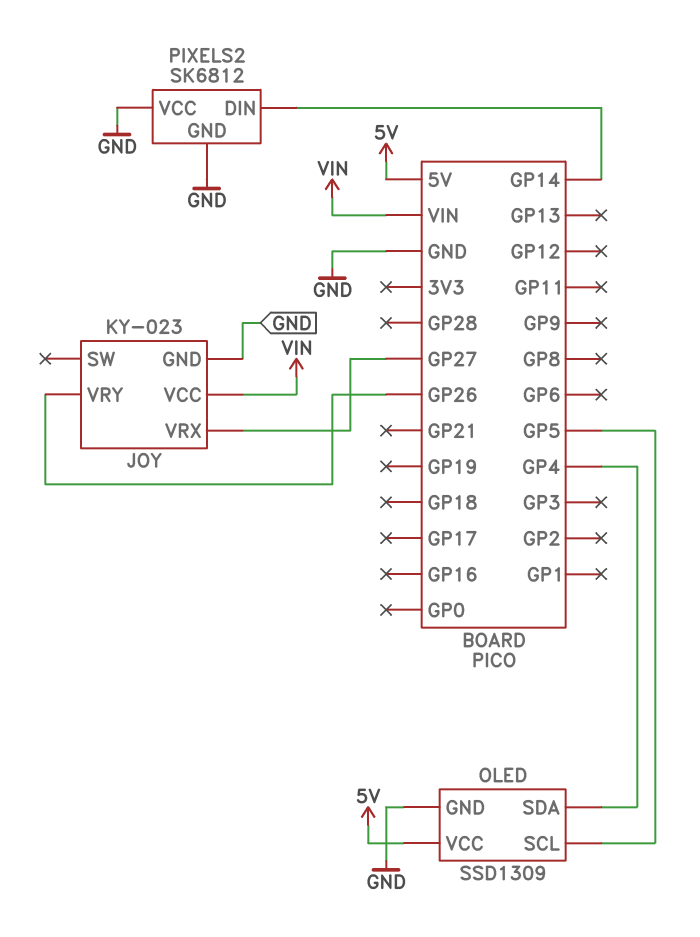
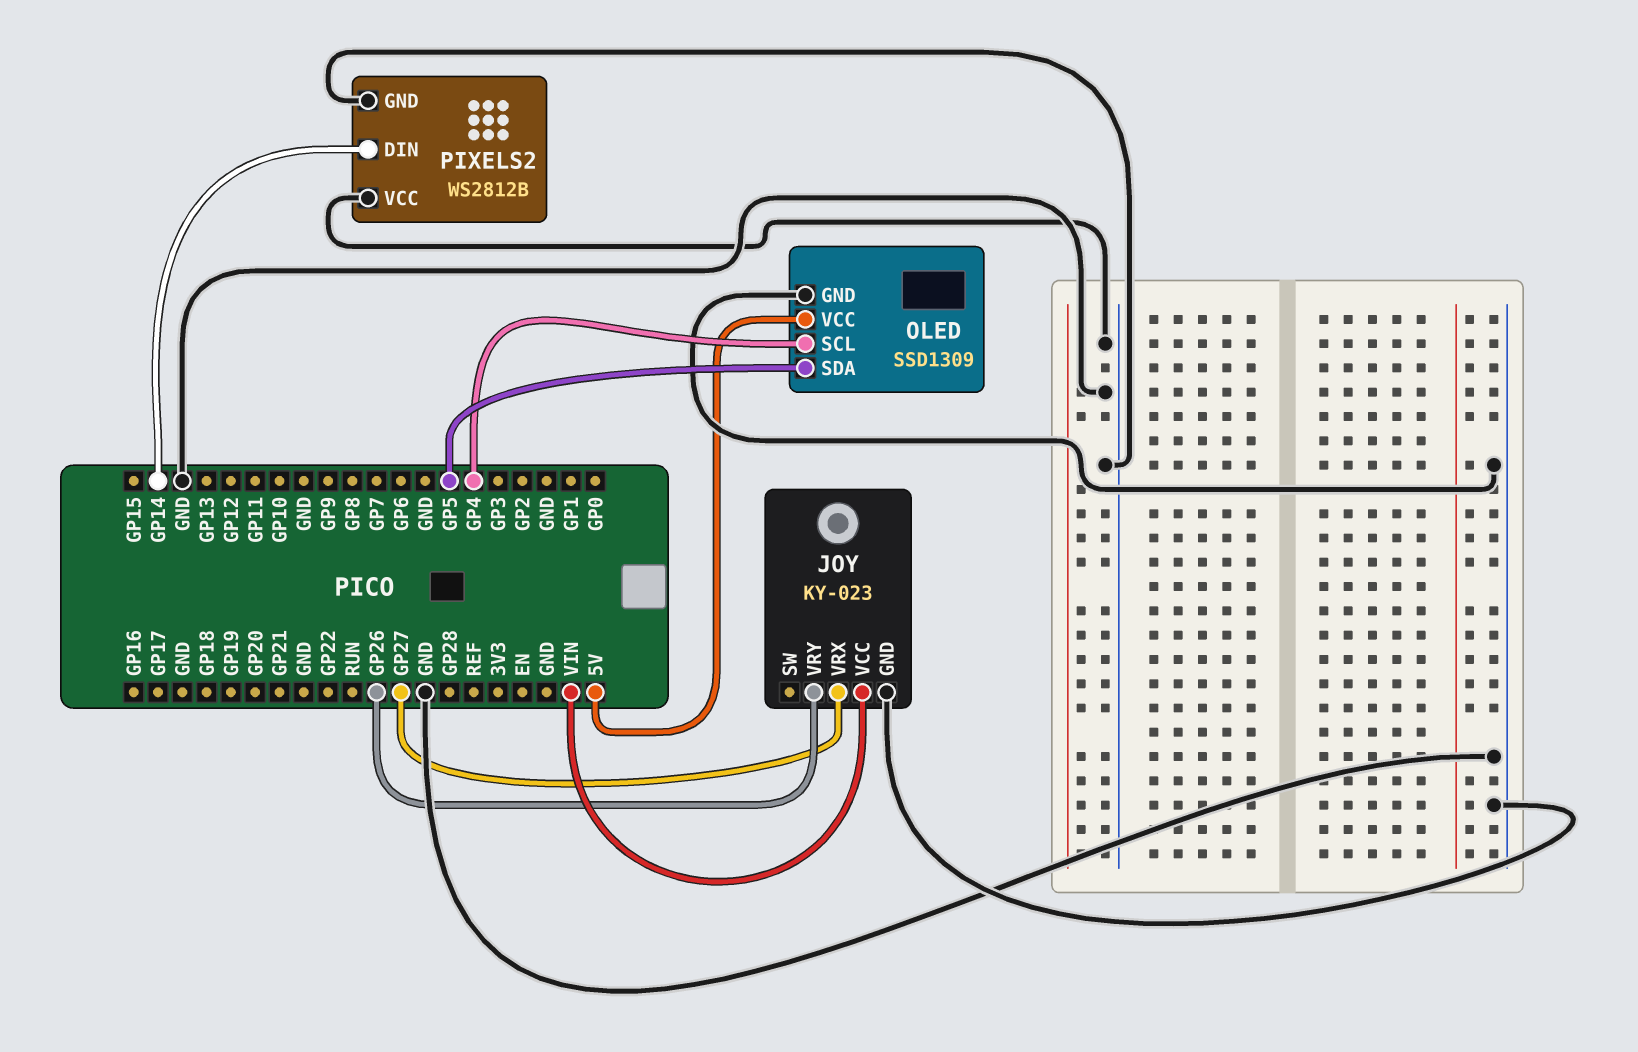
OLED pin SCL: GP5 -> GP4
OLED pin SDA: GP4 -> GP5
PIXELS2: SK6812 -> WS2812B

